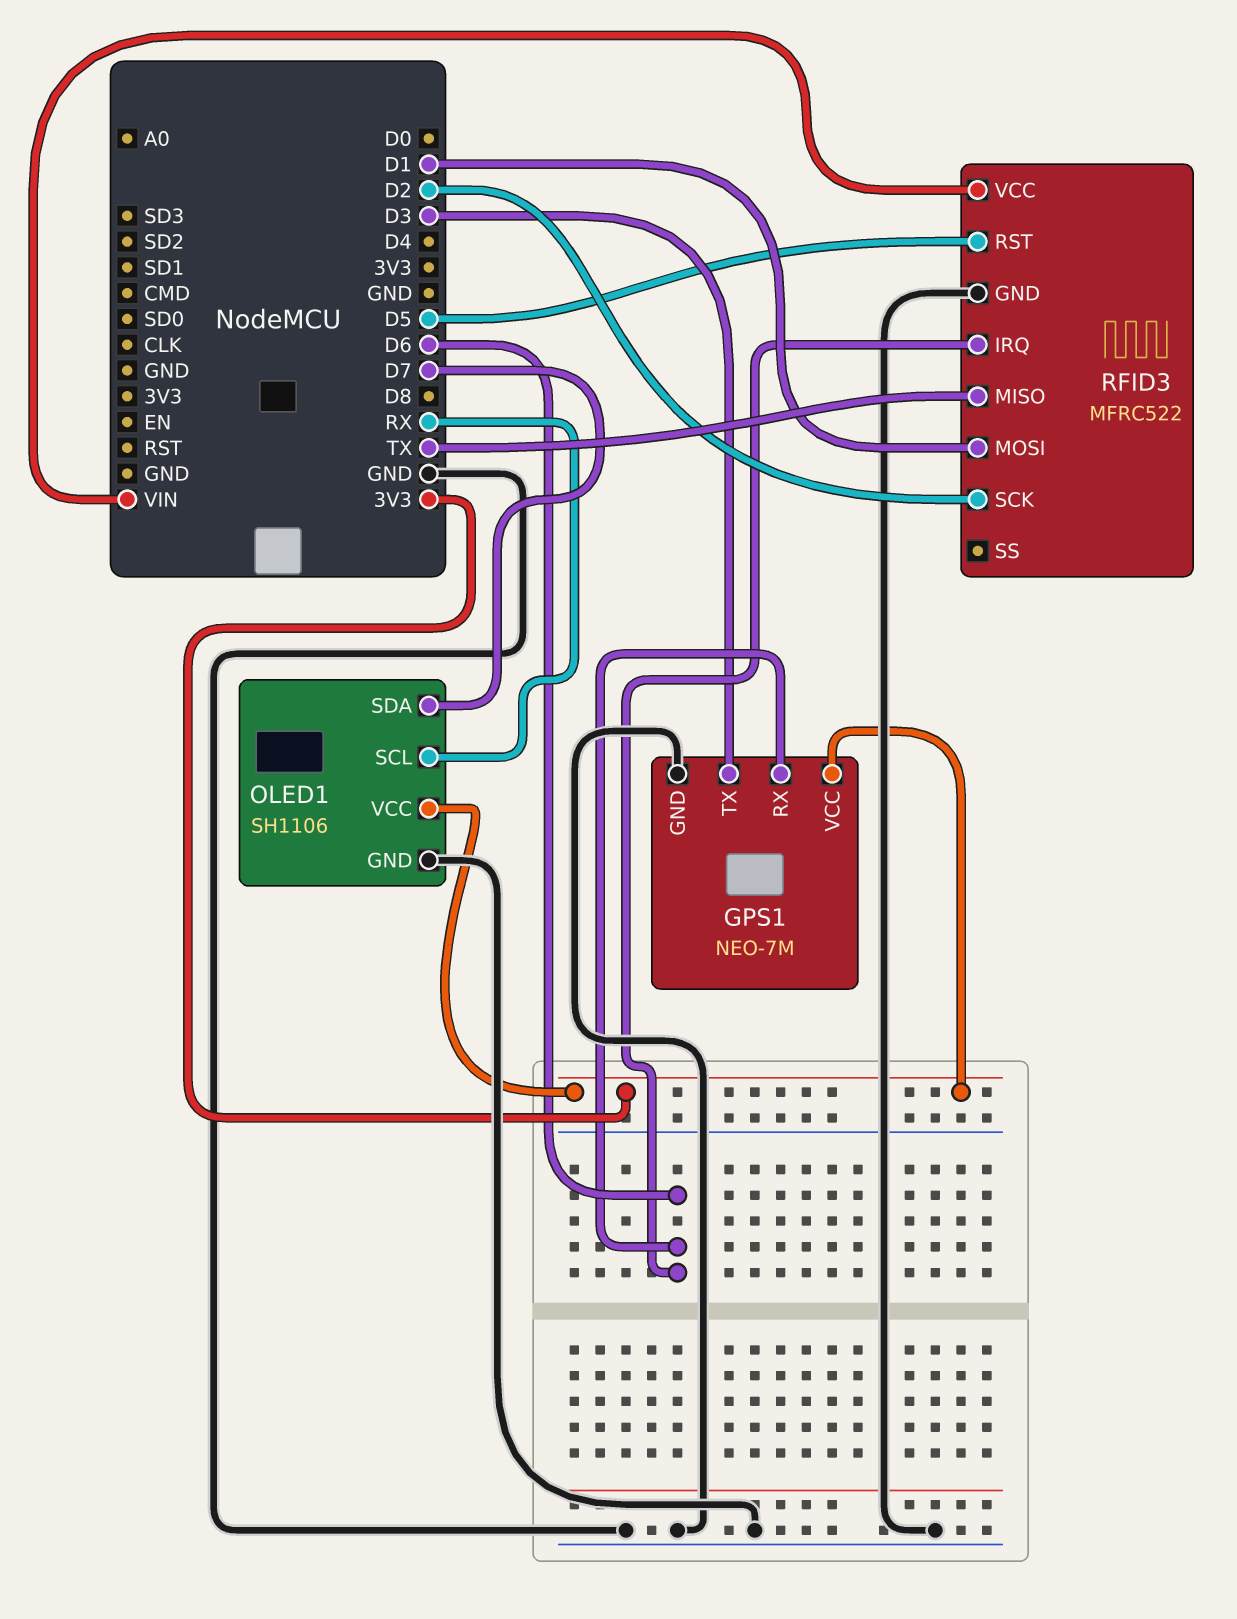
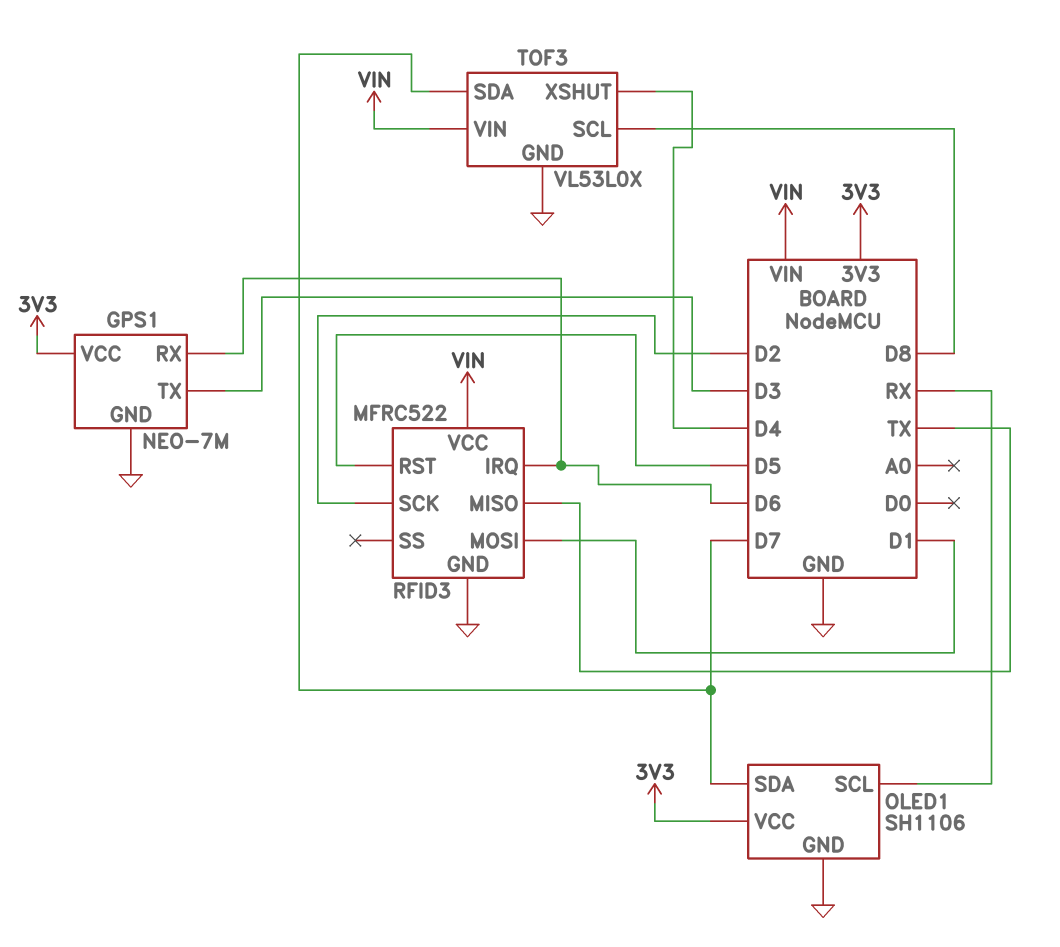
TOF3: none -> VL53L0X
TOF3 pin GND: none -> GND
TOF3 pin SCL: none -> D8
TOF3 pin SDA: none -> D7
TOF3 pin VIN: none -> VIN
TOF3 pin XSHUT: none -> D4

